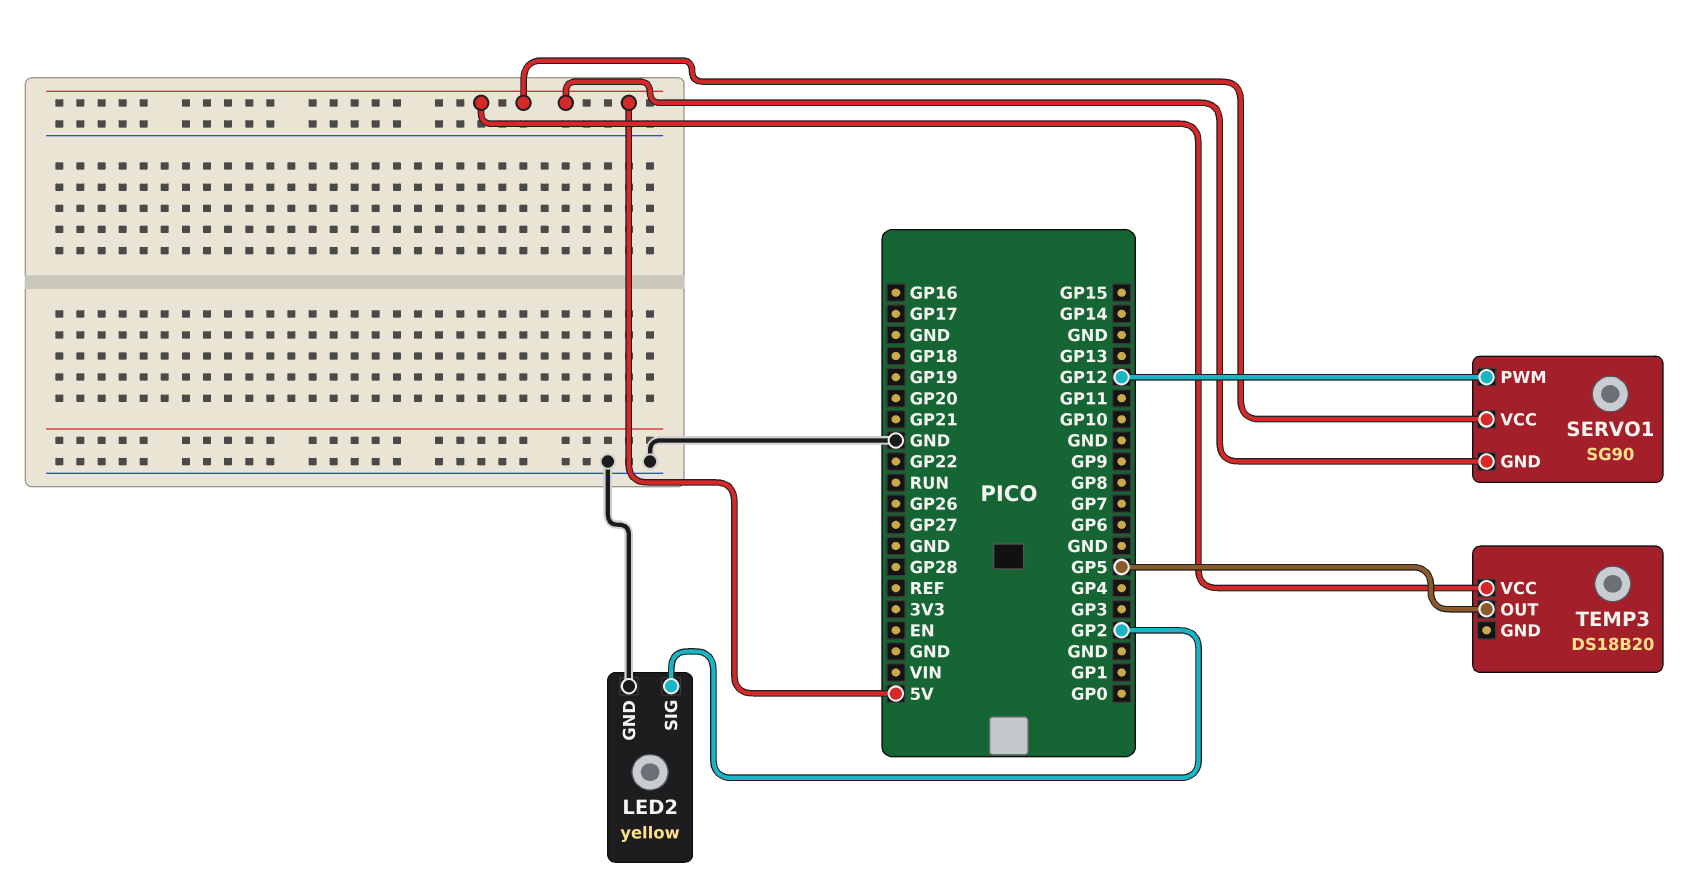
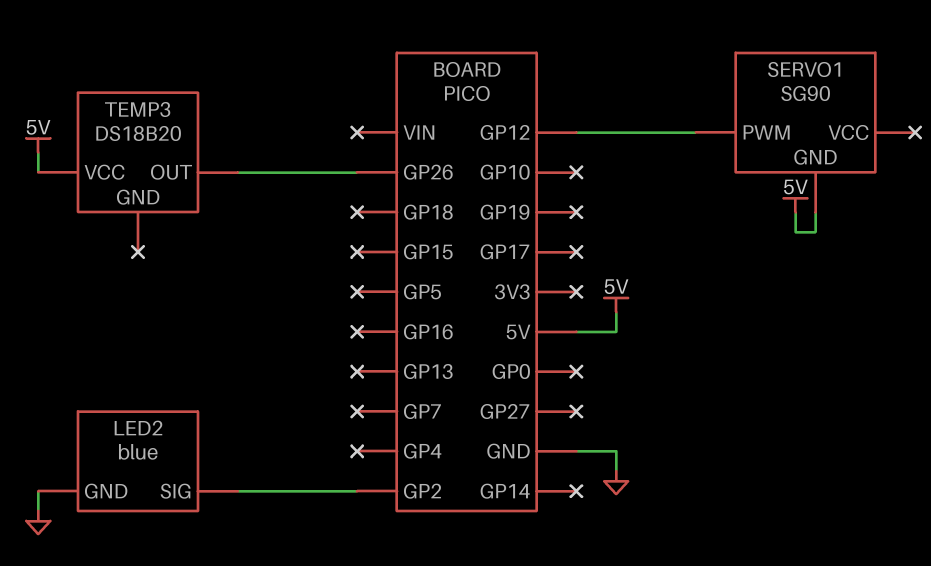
LED2: yellow -> blue
SERVO1 pin VCC: 5V -> none
TEMP3 pin OUT: GP5 -> GP26

